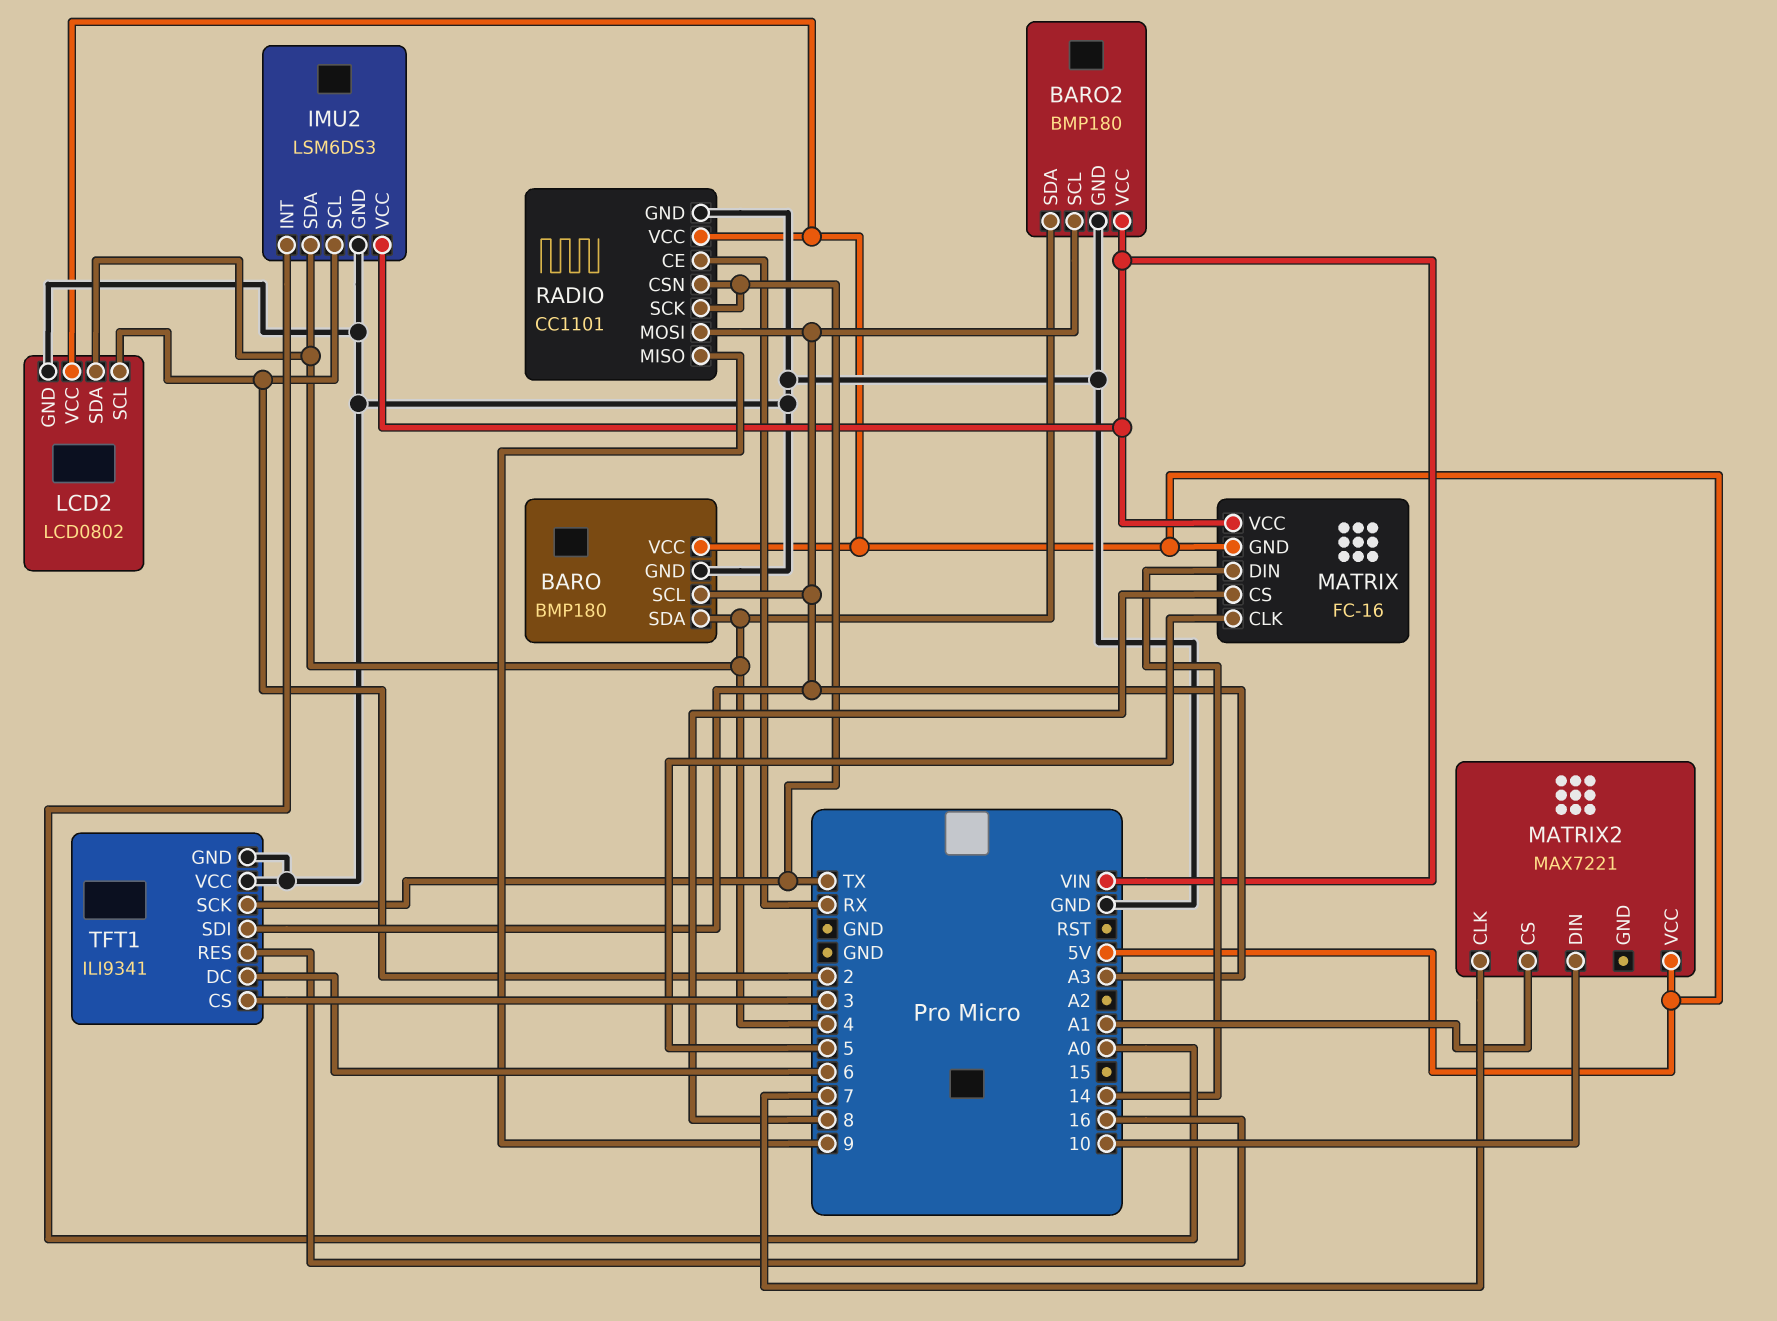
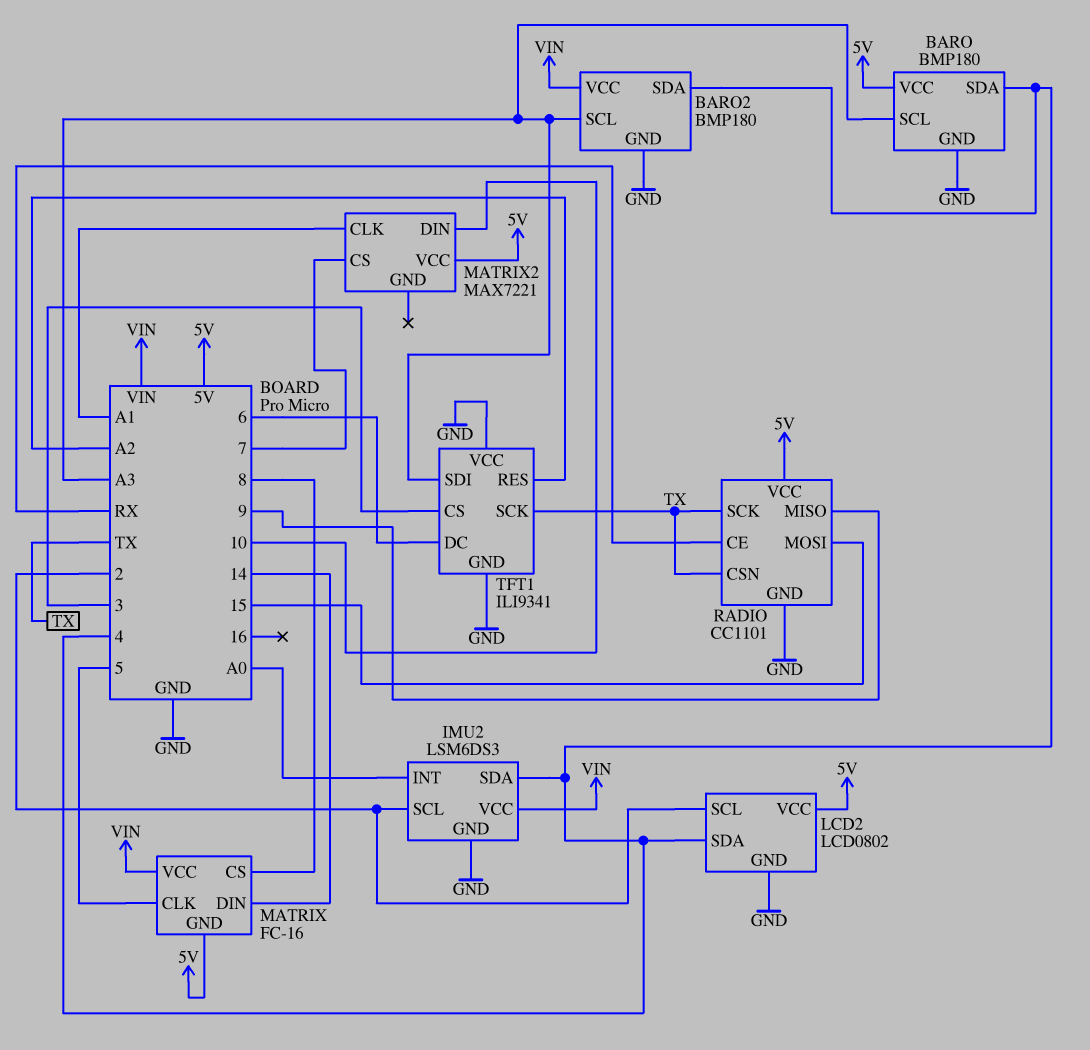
MATRIX2 pin CLK: 7 -> A1
MATRIX2 pin CS: A1 -> 7
RADIO pin MOSI: A3 -> 15
TFT1 pin RES: 16 -> A2

